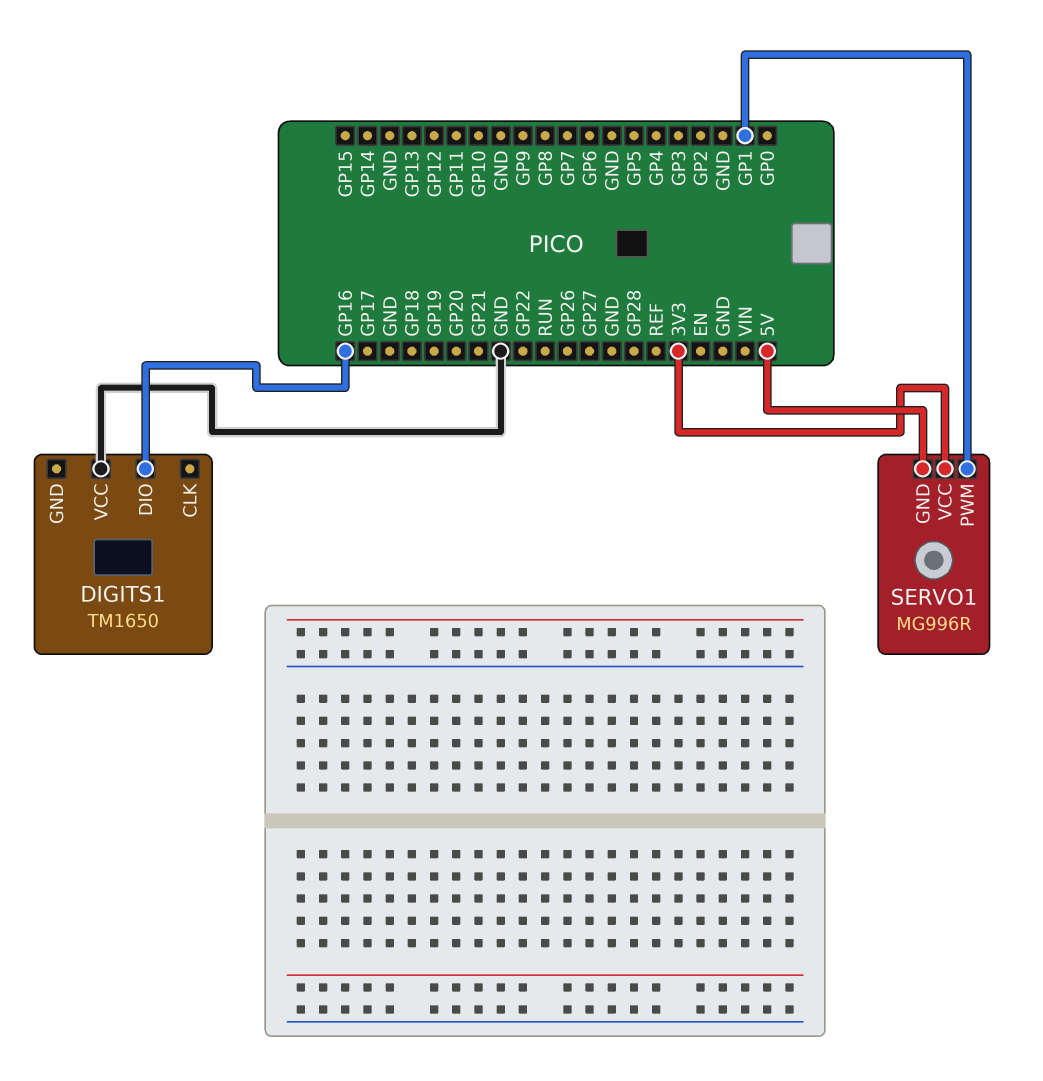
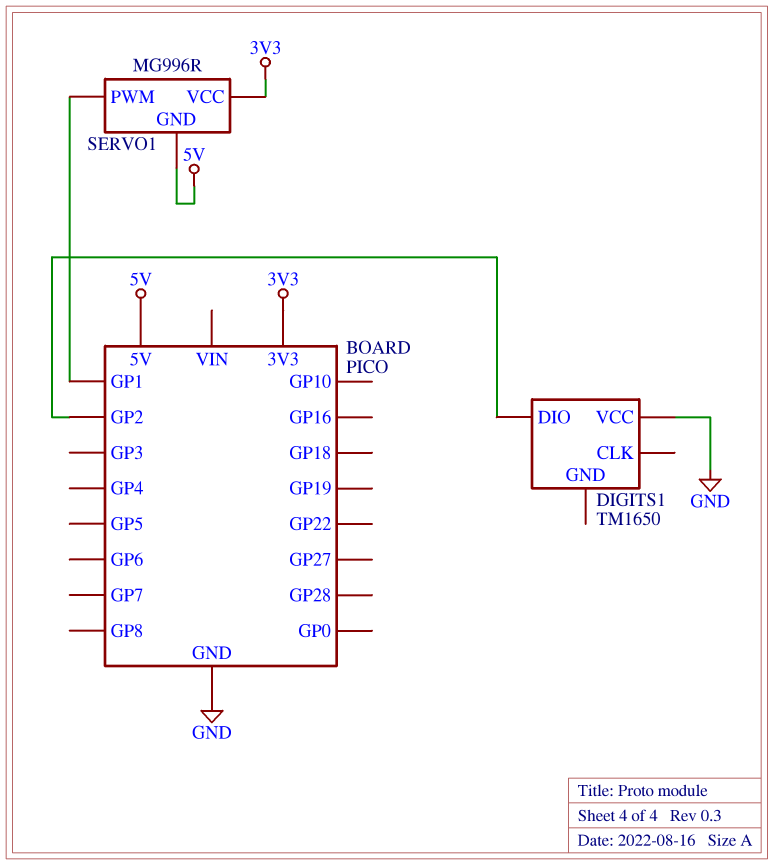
DIGITS1 pin DIO: GP16 -> GP2

